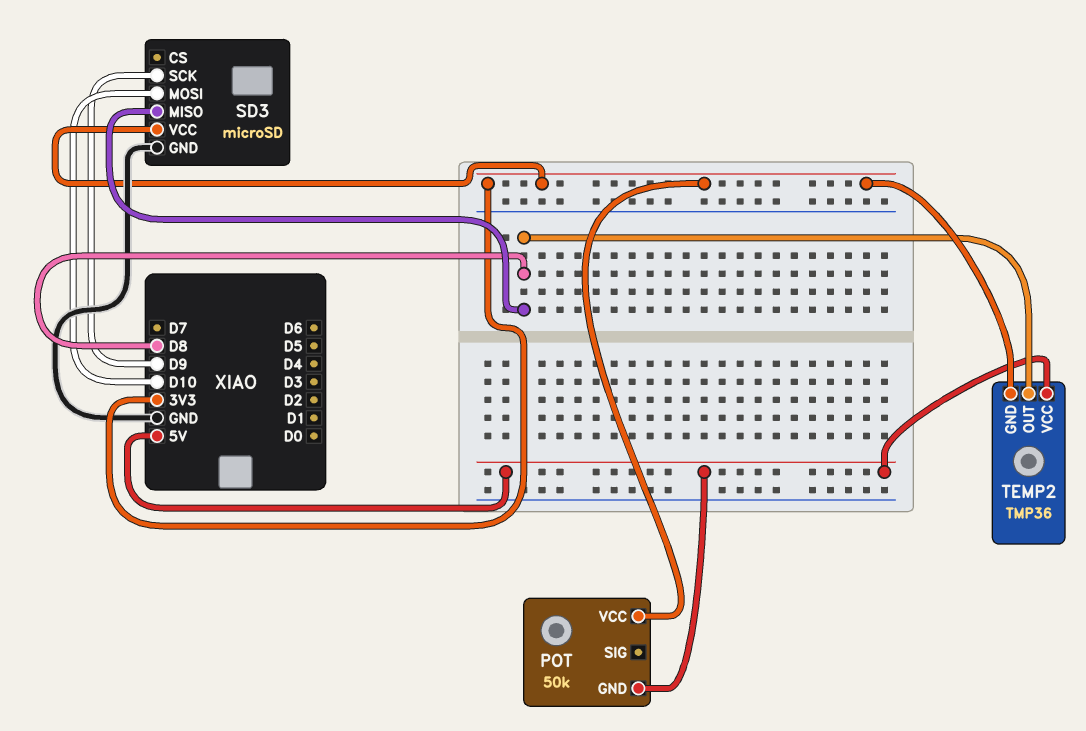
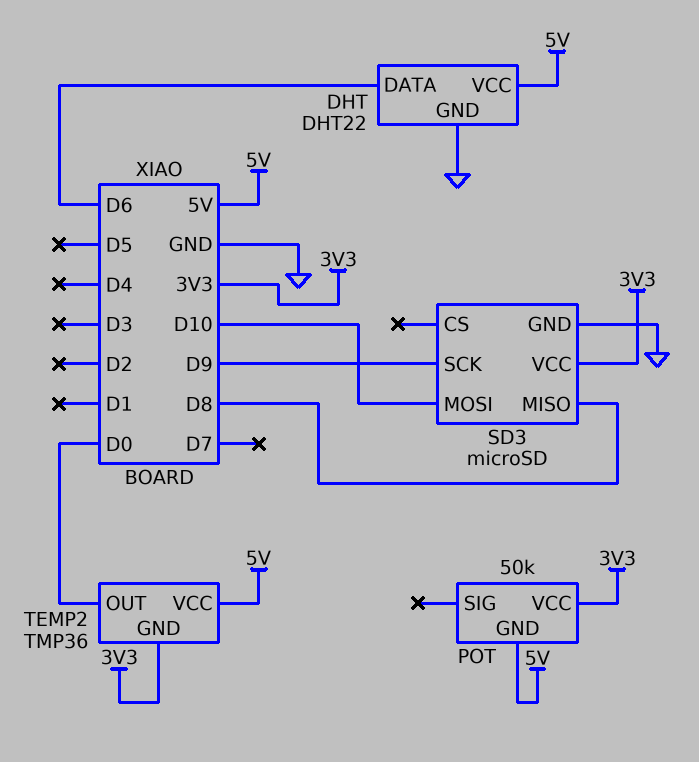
DHT: none -> DHT22
DHT pin DATA: none -> D6
DHT pin GND: none -> GND
DHT pin VCC: none -> 5V
TEMP2 pin OUT: D8 -> D0

